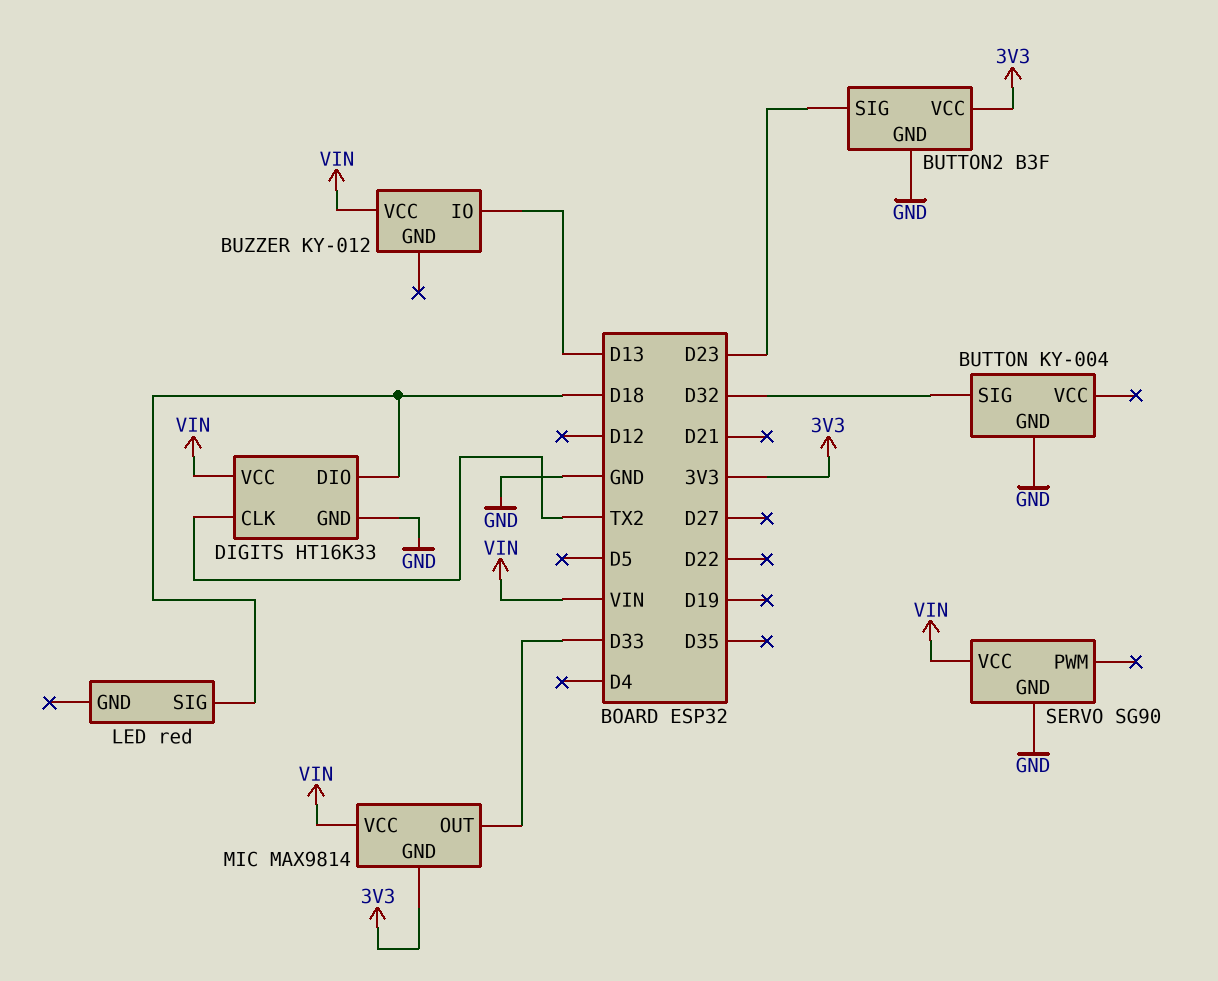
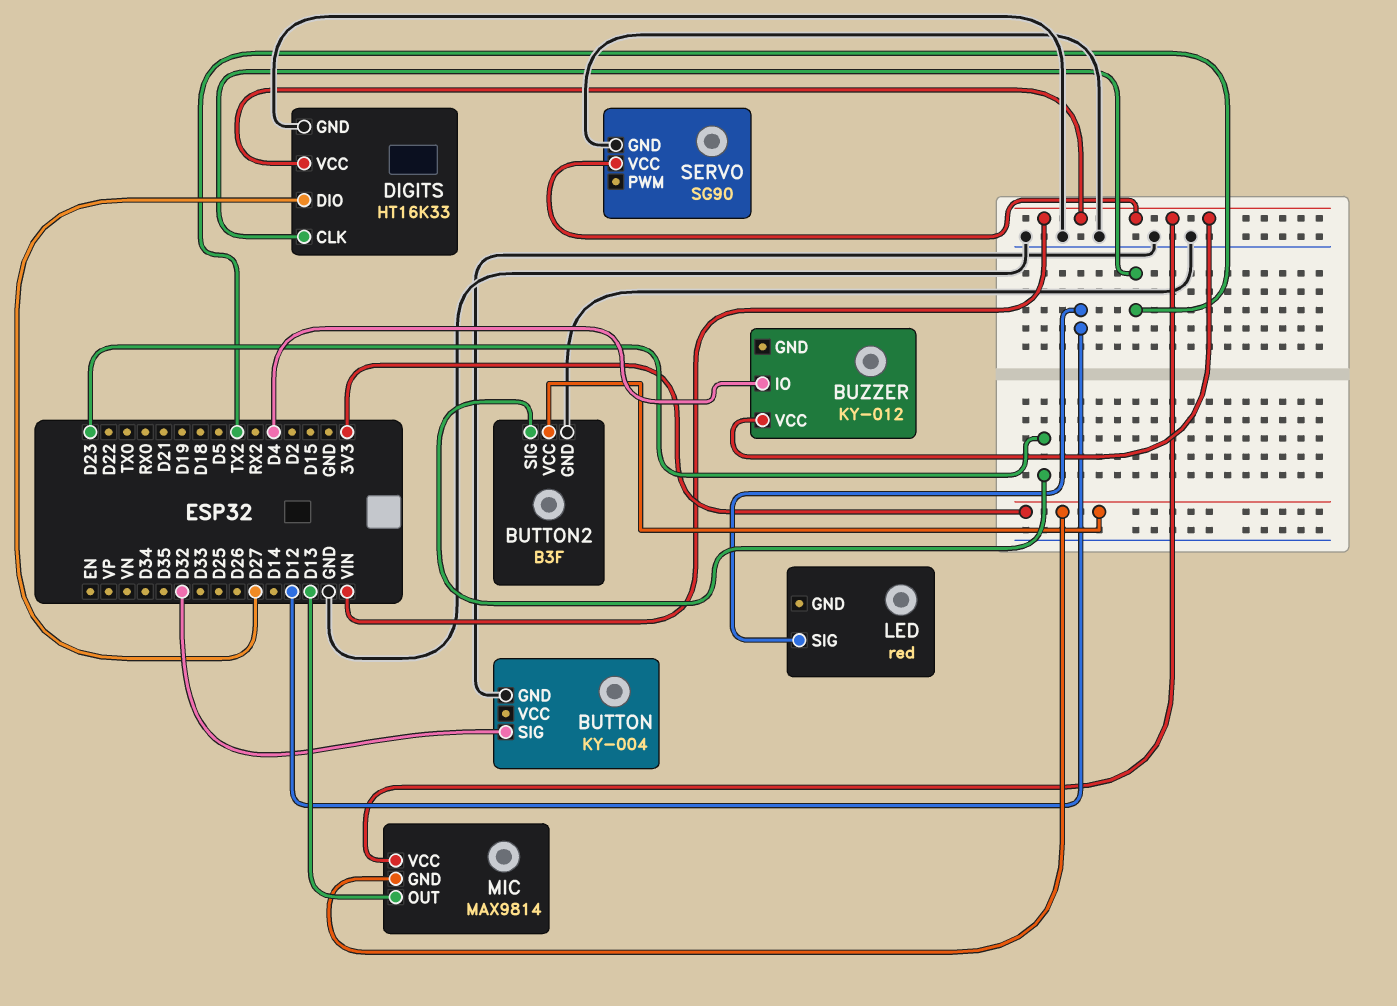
BUZZER pin IO: D13 -> D4
DIGITS pin DIO: D18 -> D27
LED pin SIG: D18 -> D12
MIC pin OUT: D33 -> D13

